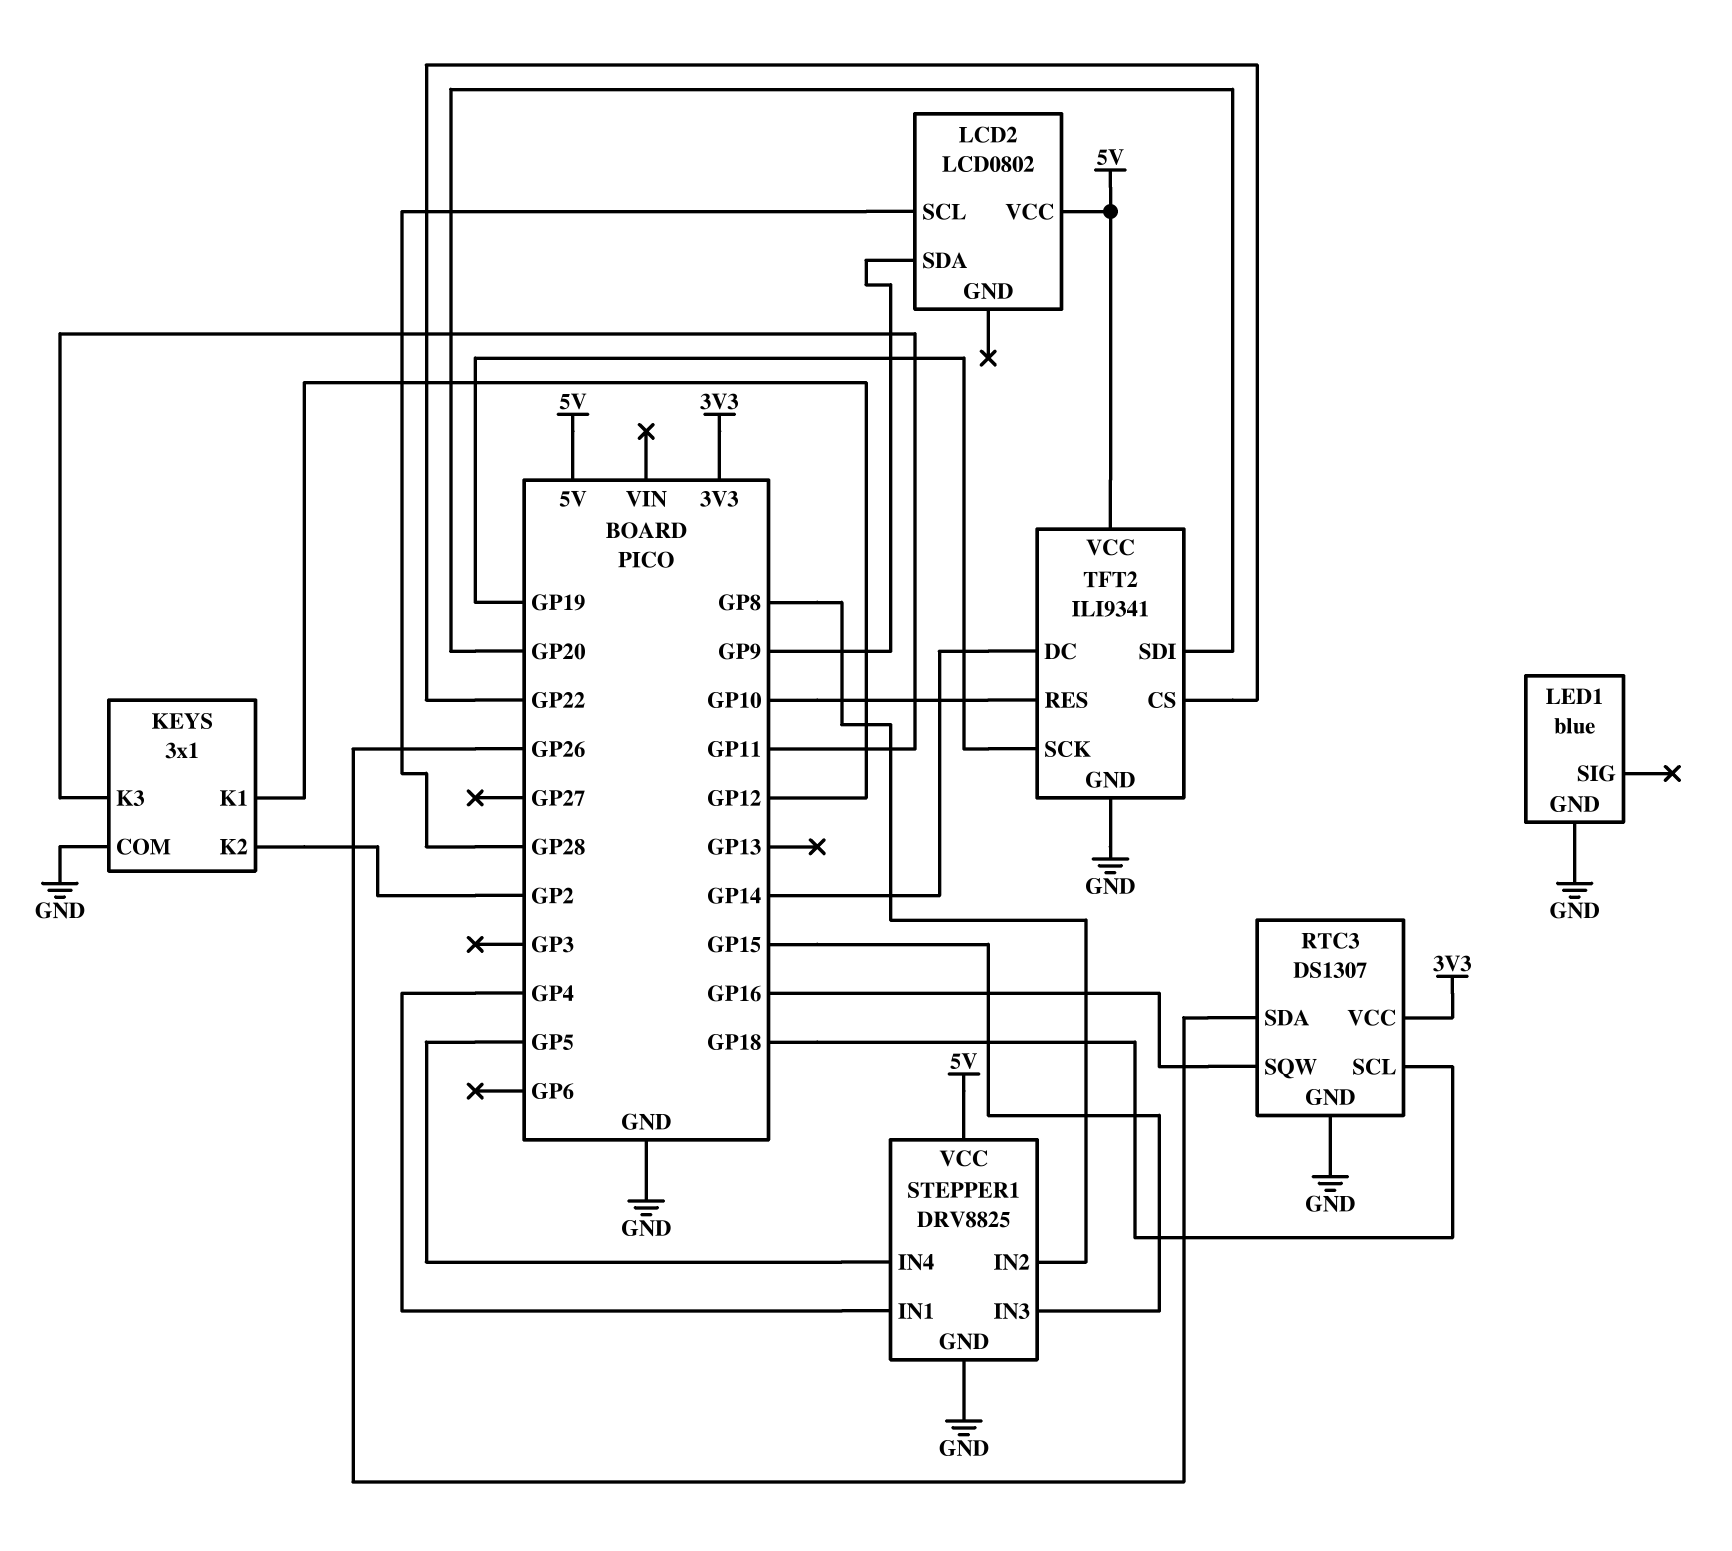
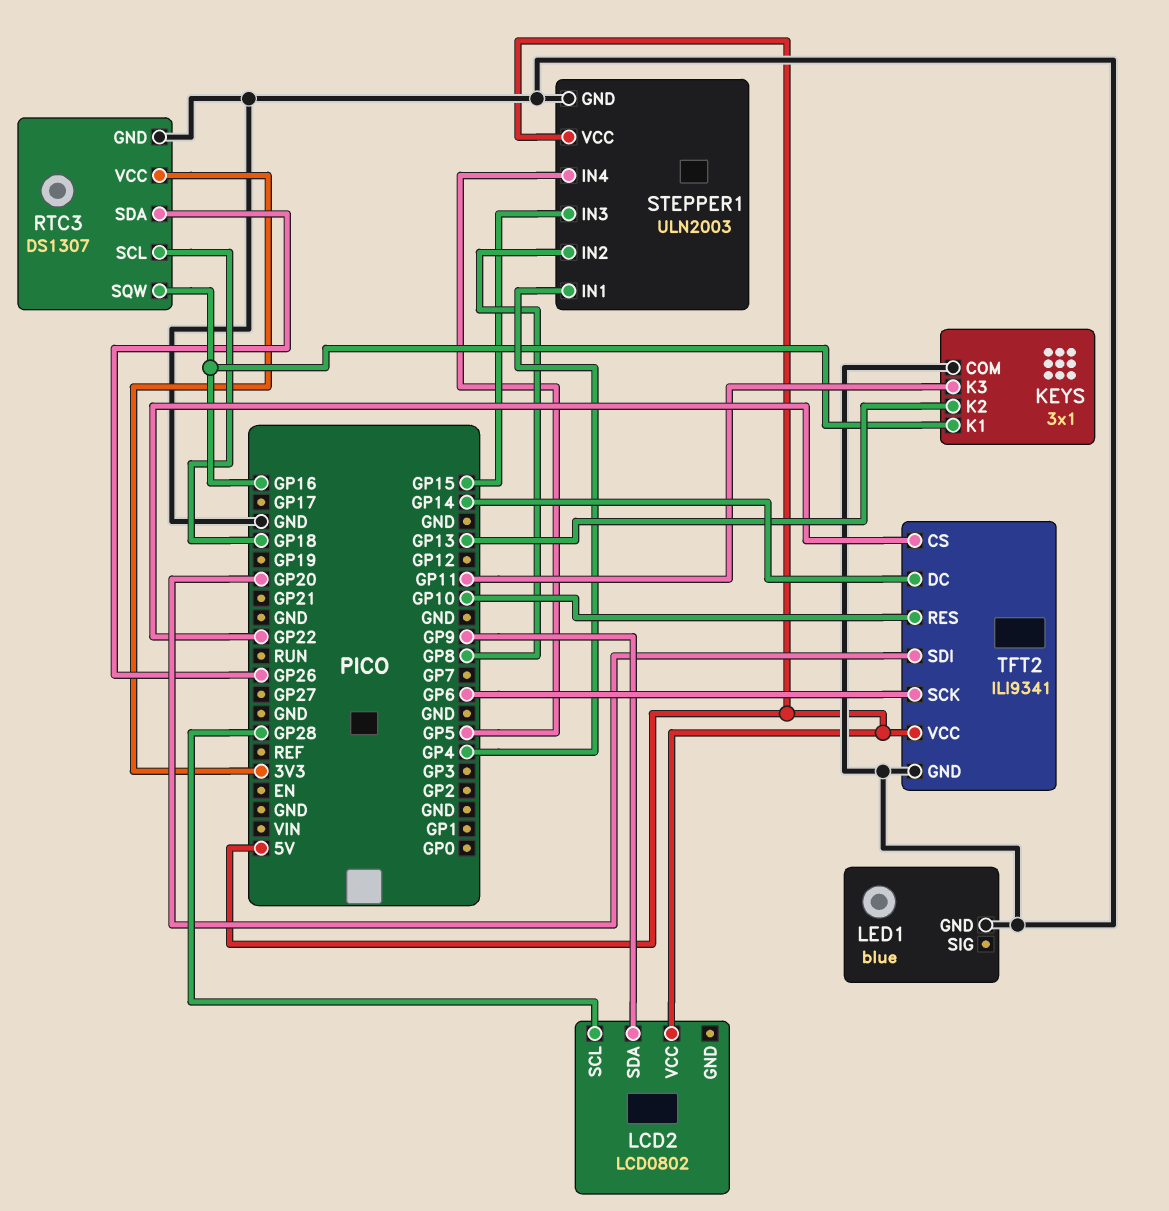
KEYS pin K1: GP12 -> GP16
KEYS pin K2: GP2 -> GP13
STEPPER1: DRV8825 -> ULN2003
TFT2 pin SCK: GP19 -> GP6

